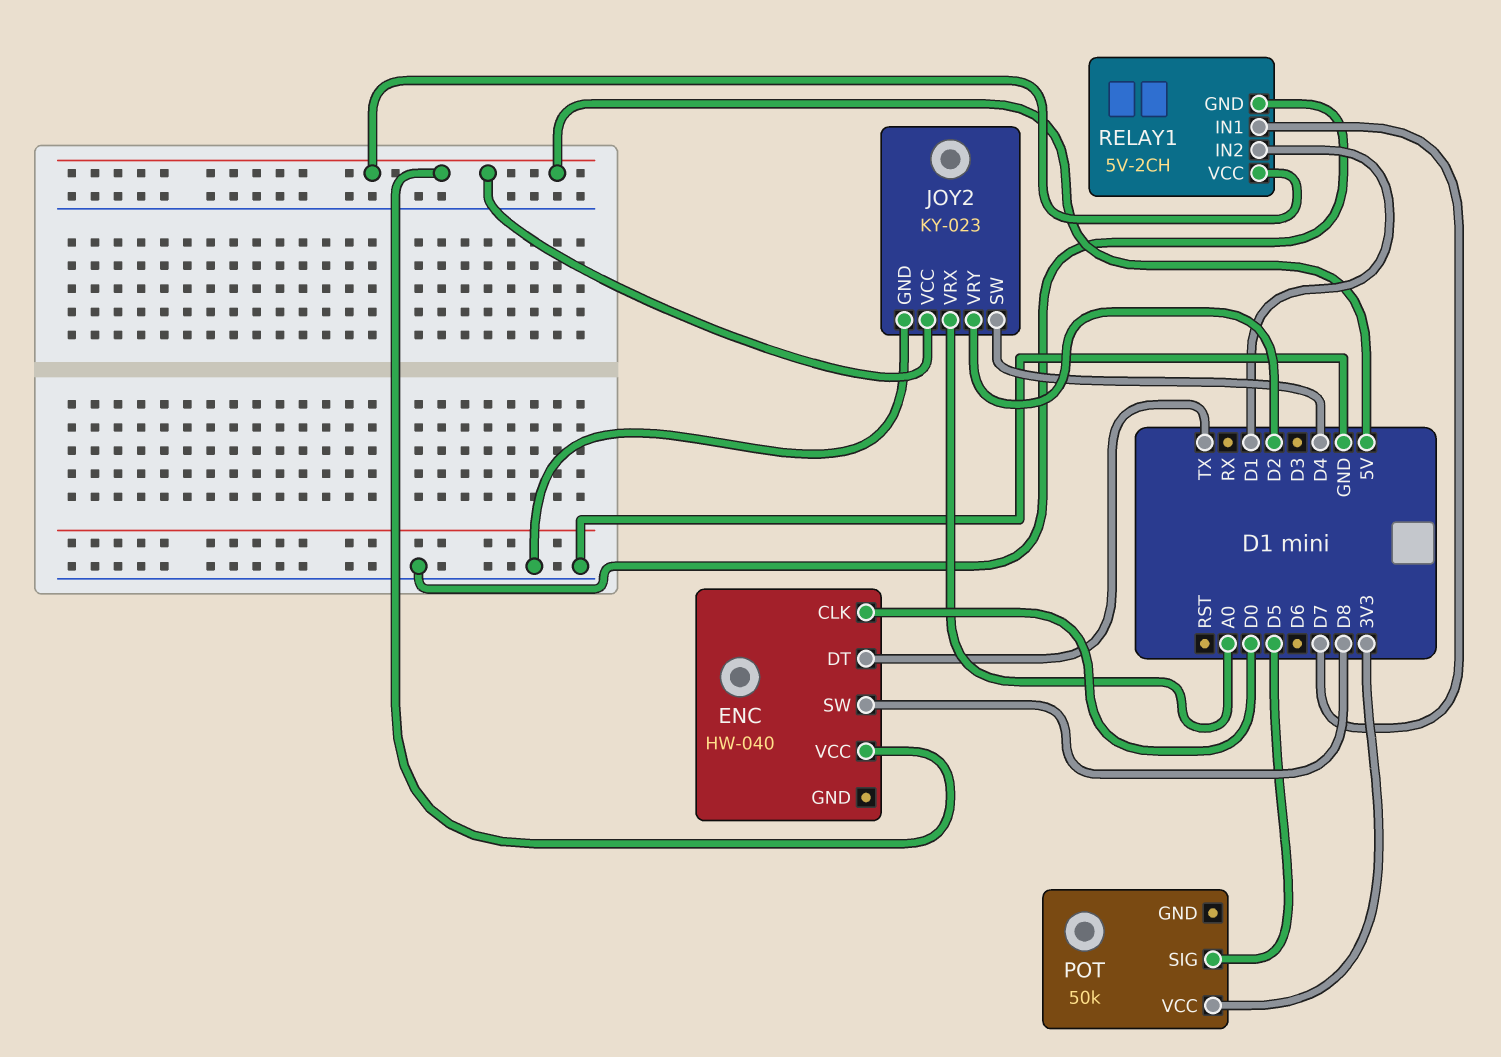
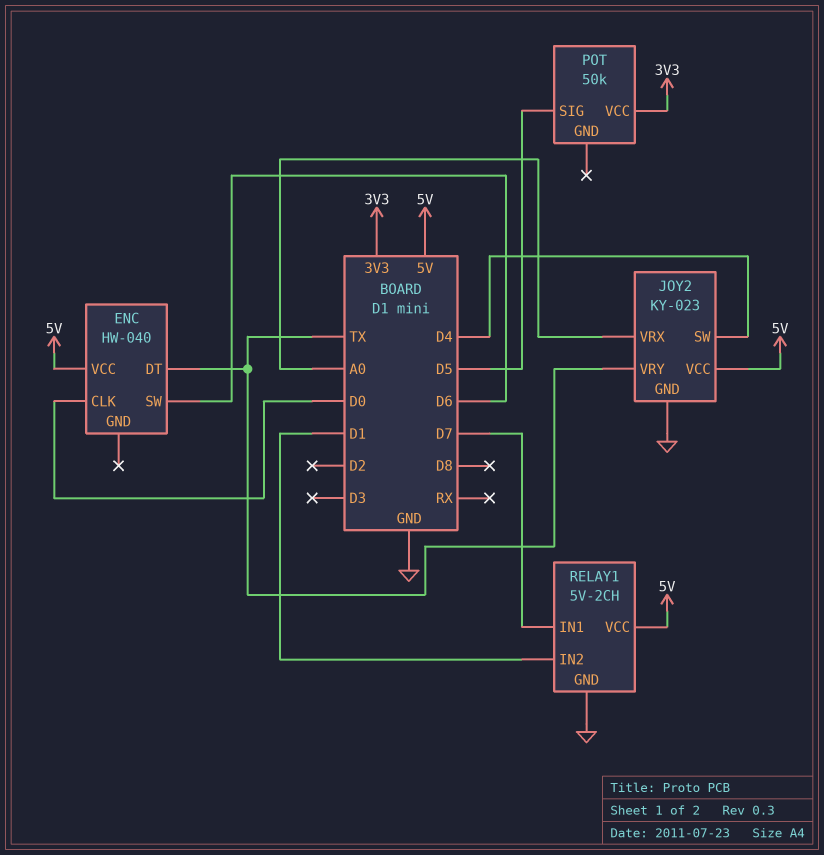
ENC pin SW: D8 -> D6
JOY2 pin VRY: D2 -> TX

